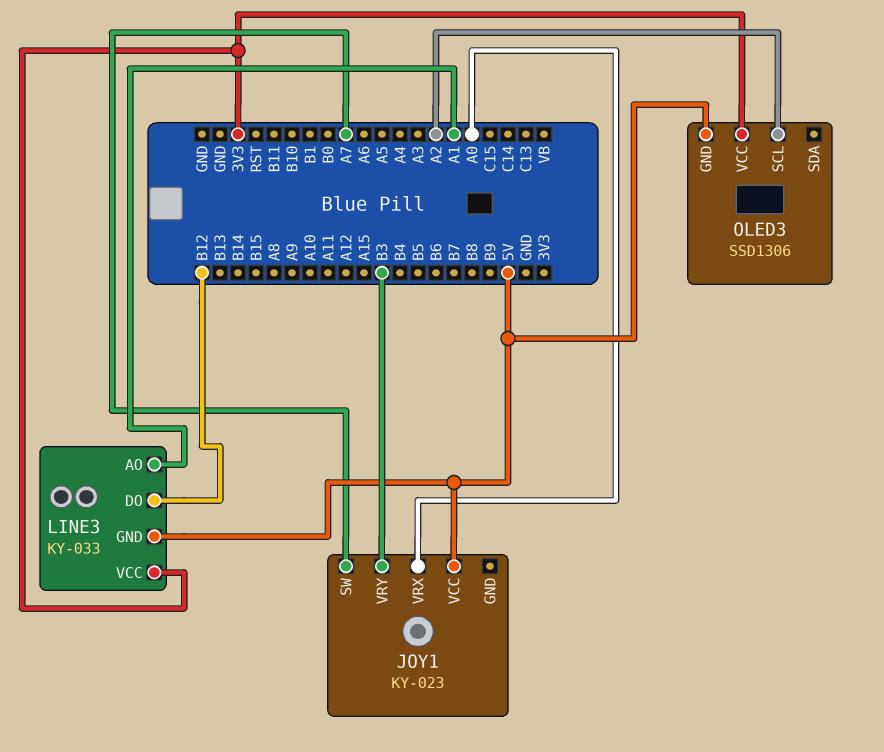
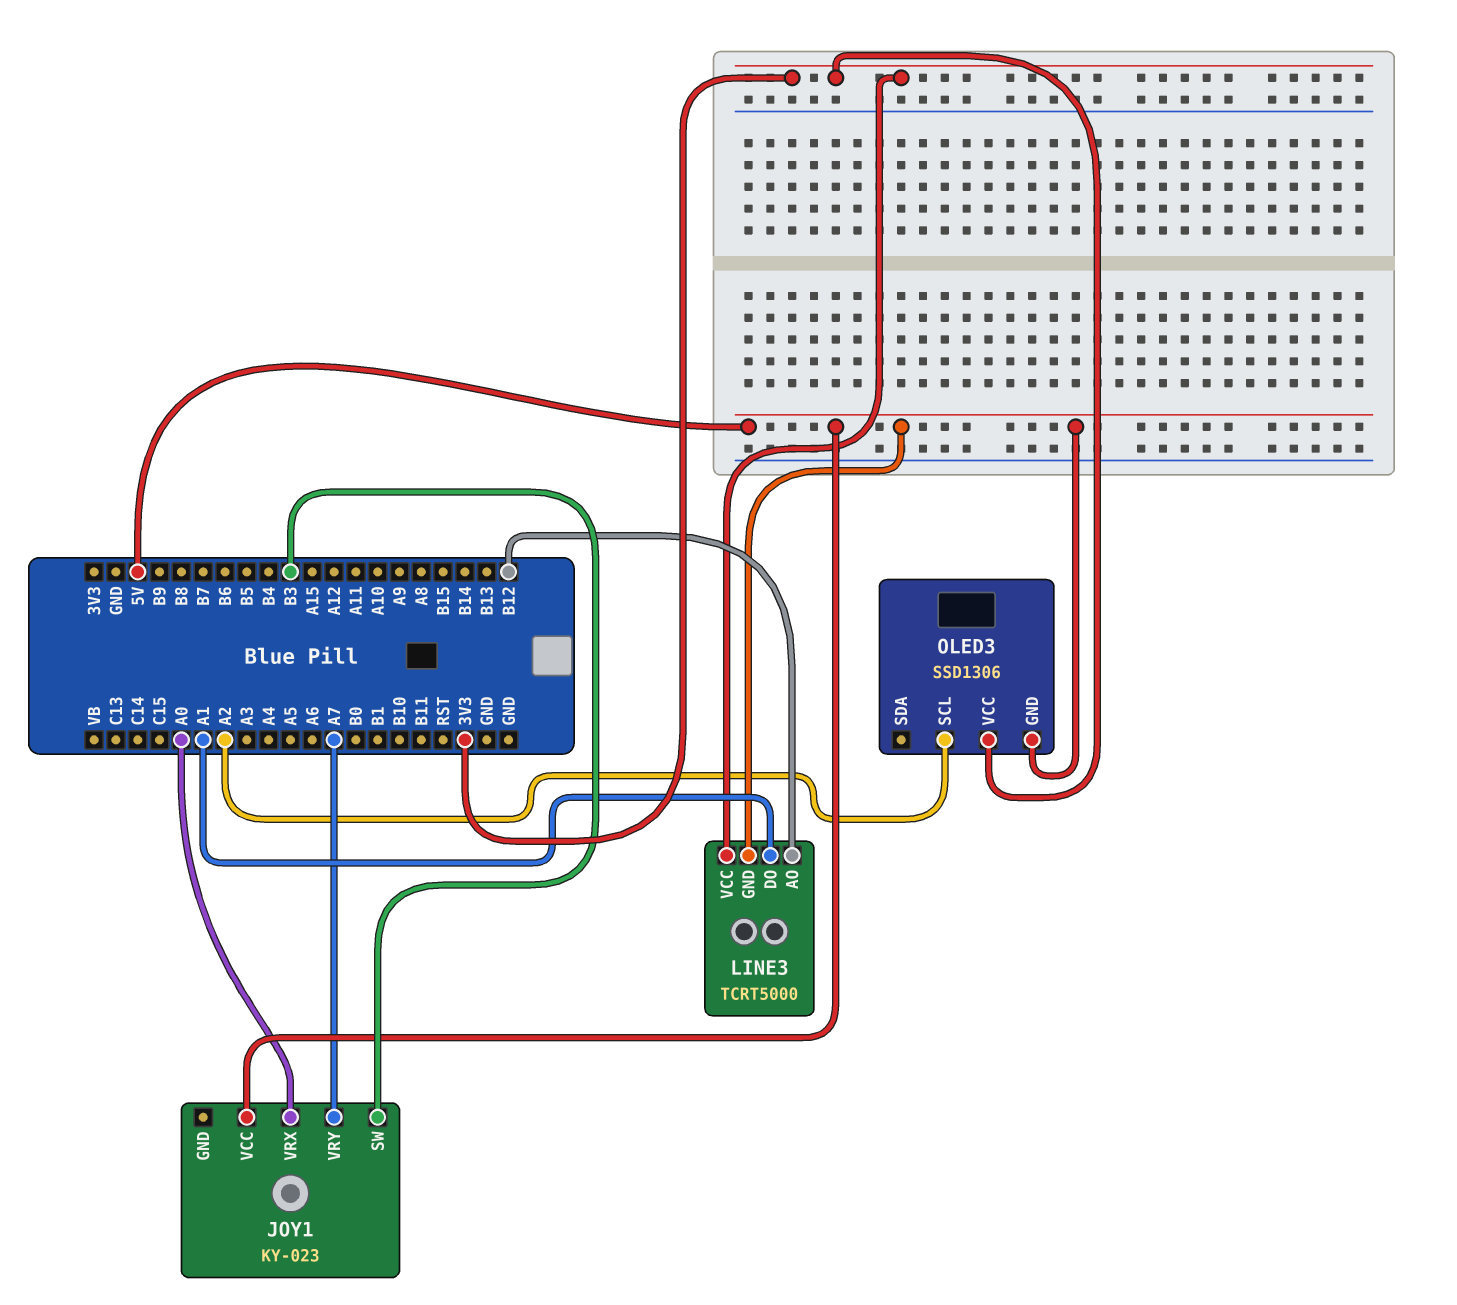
JOY1 pin SW: A7 -> B3
JOY1 pin VRY: B3 -> A7
LINE3: KY-033 -> TCRT5000
LINE3 pin AO: A1 -> B12
LINE3 pin DO: B12 -> A1

